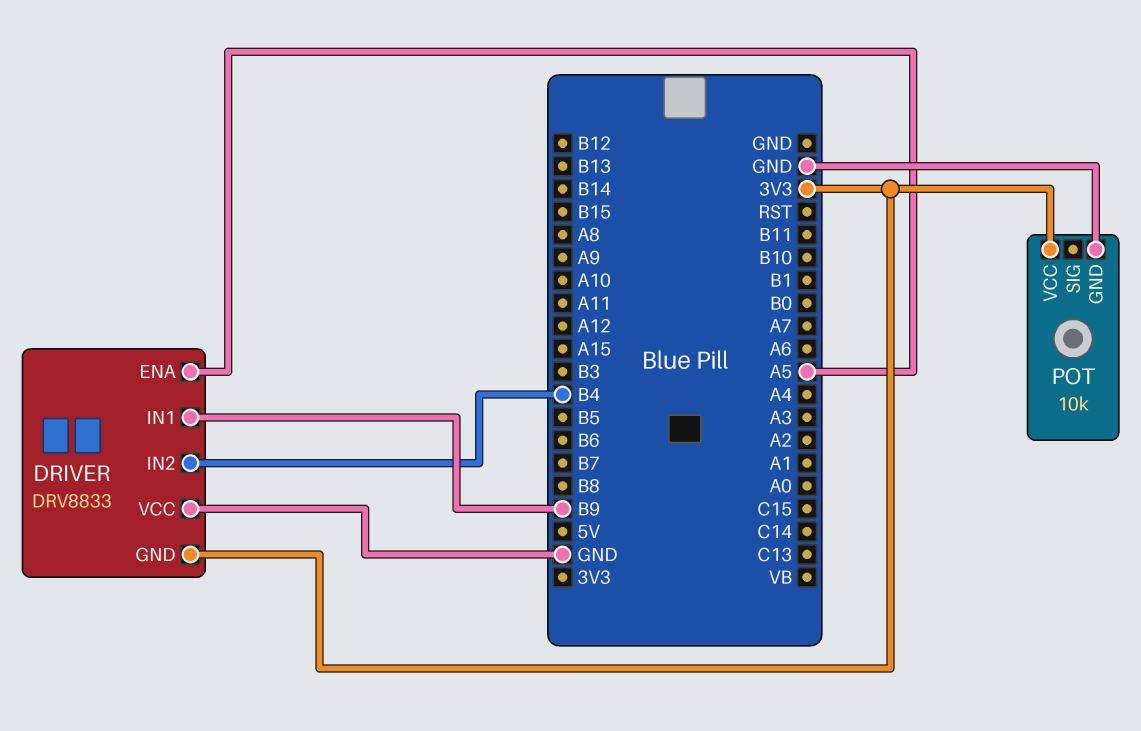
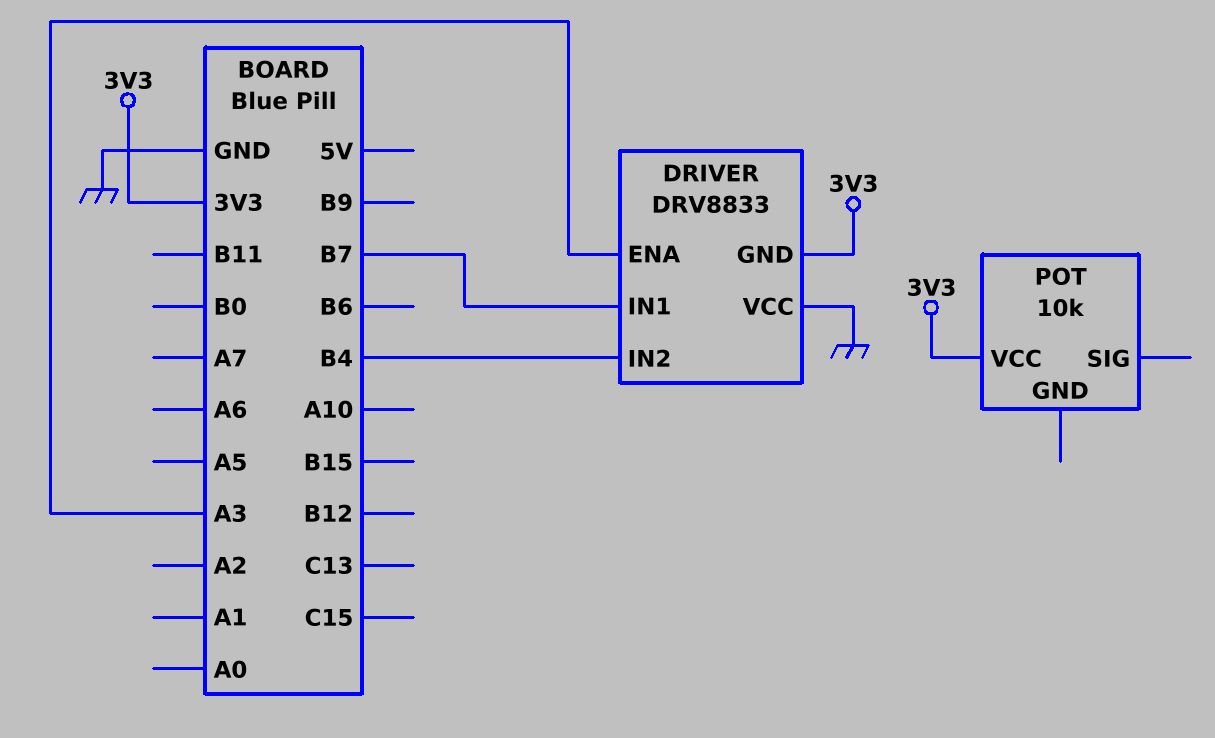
DRIVER pin ENA: A5 -> A3
DRIVER pin IN1: B9 -> B7
POT pin GND: GND -> none

